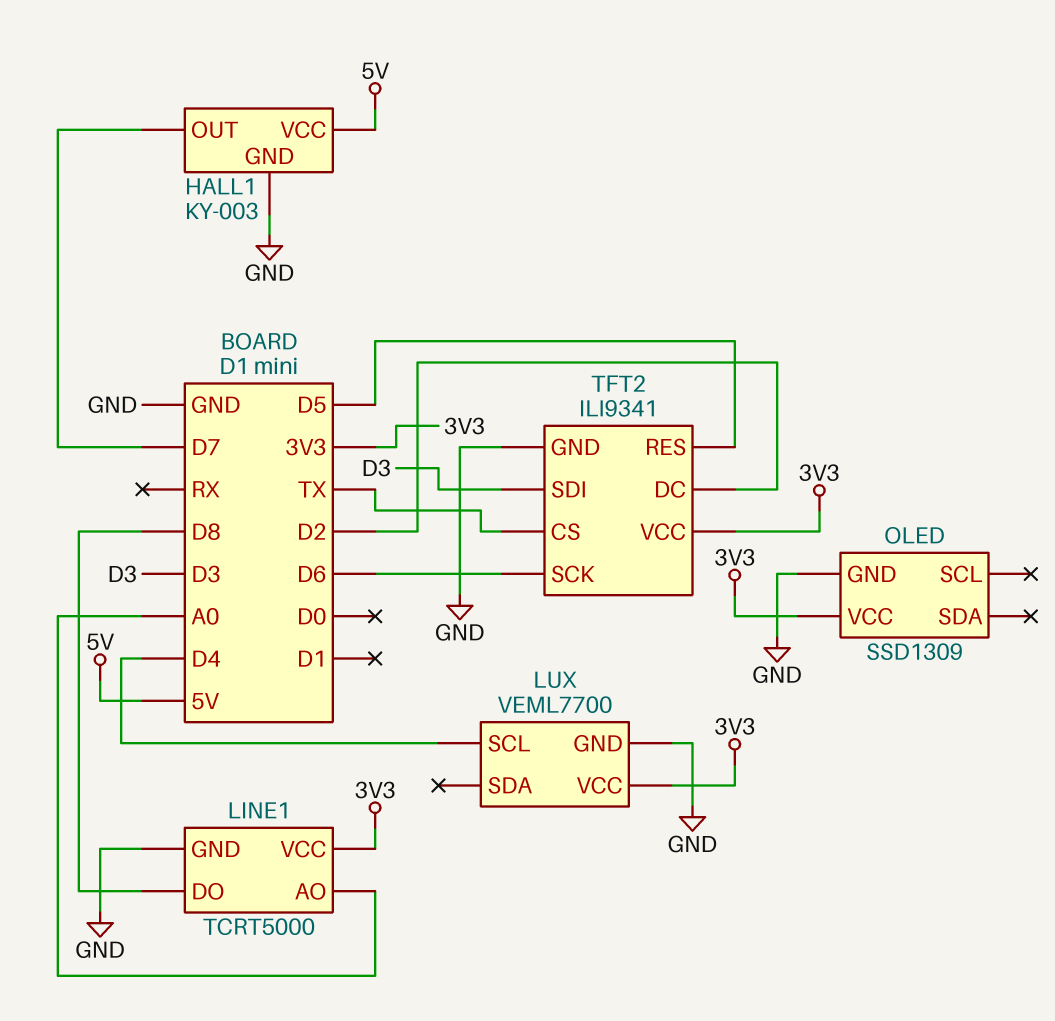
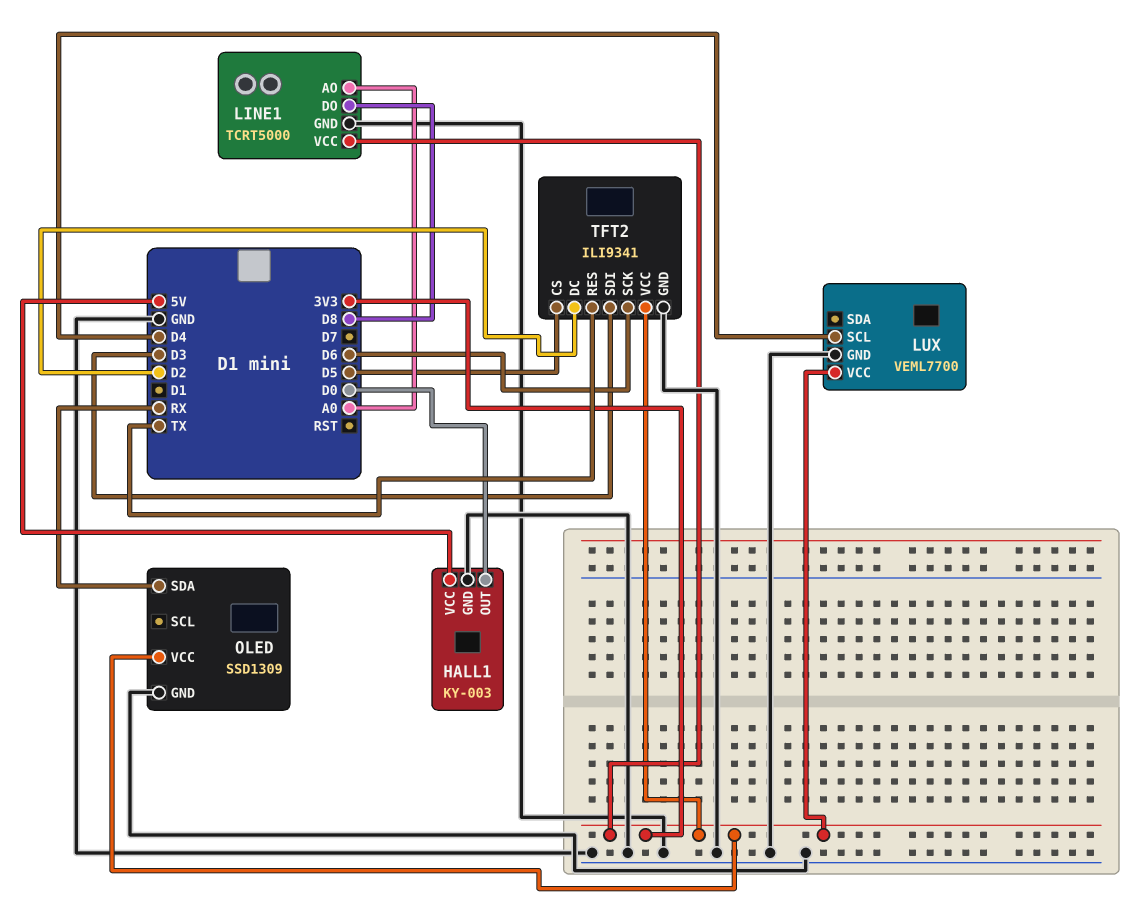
HALL1 pin OUT: D7 -> D0
OLED pin SDA: none -> RX
TFT2 pin CS: TX -> D5
TFT2 pin RES: D5 -> TX

